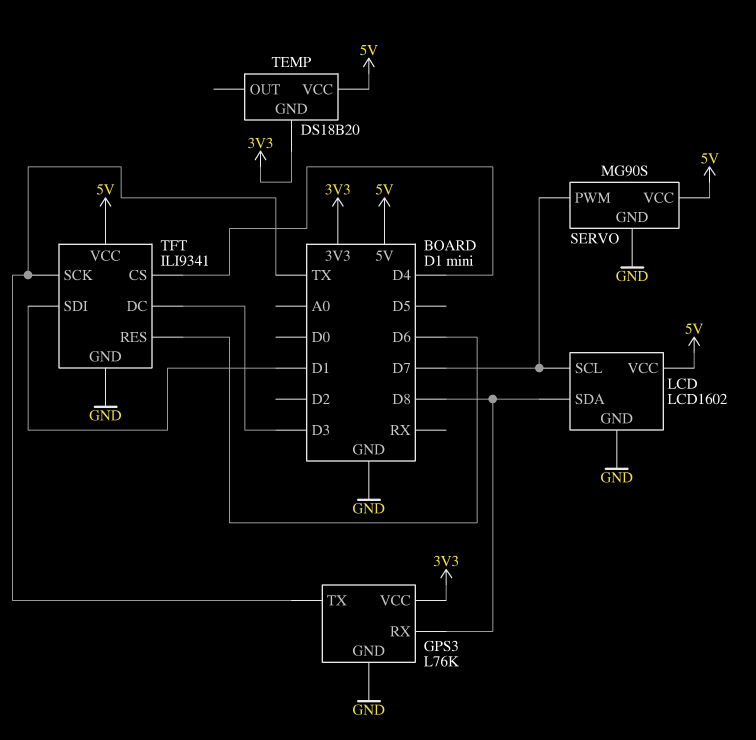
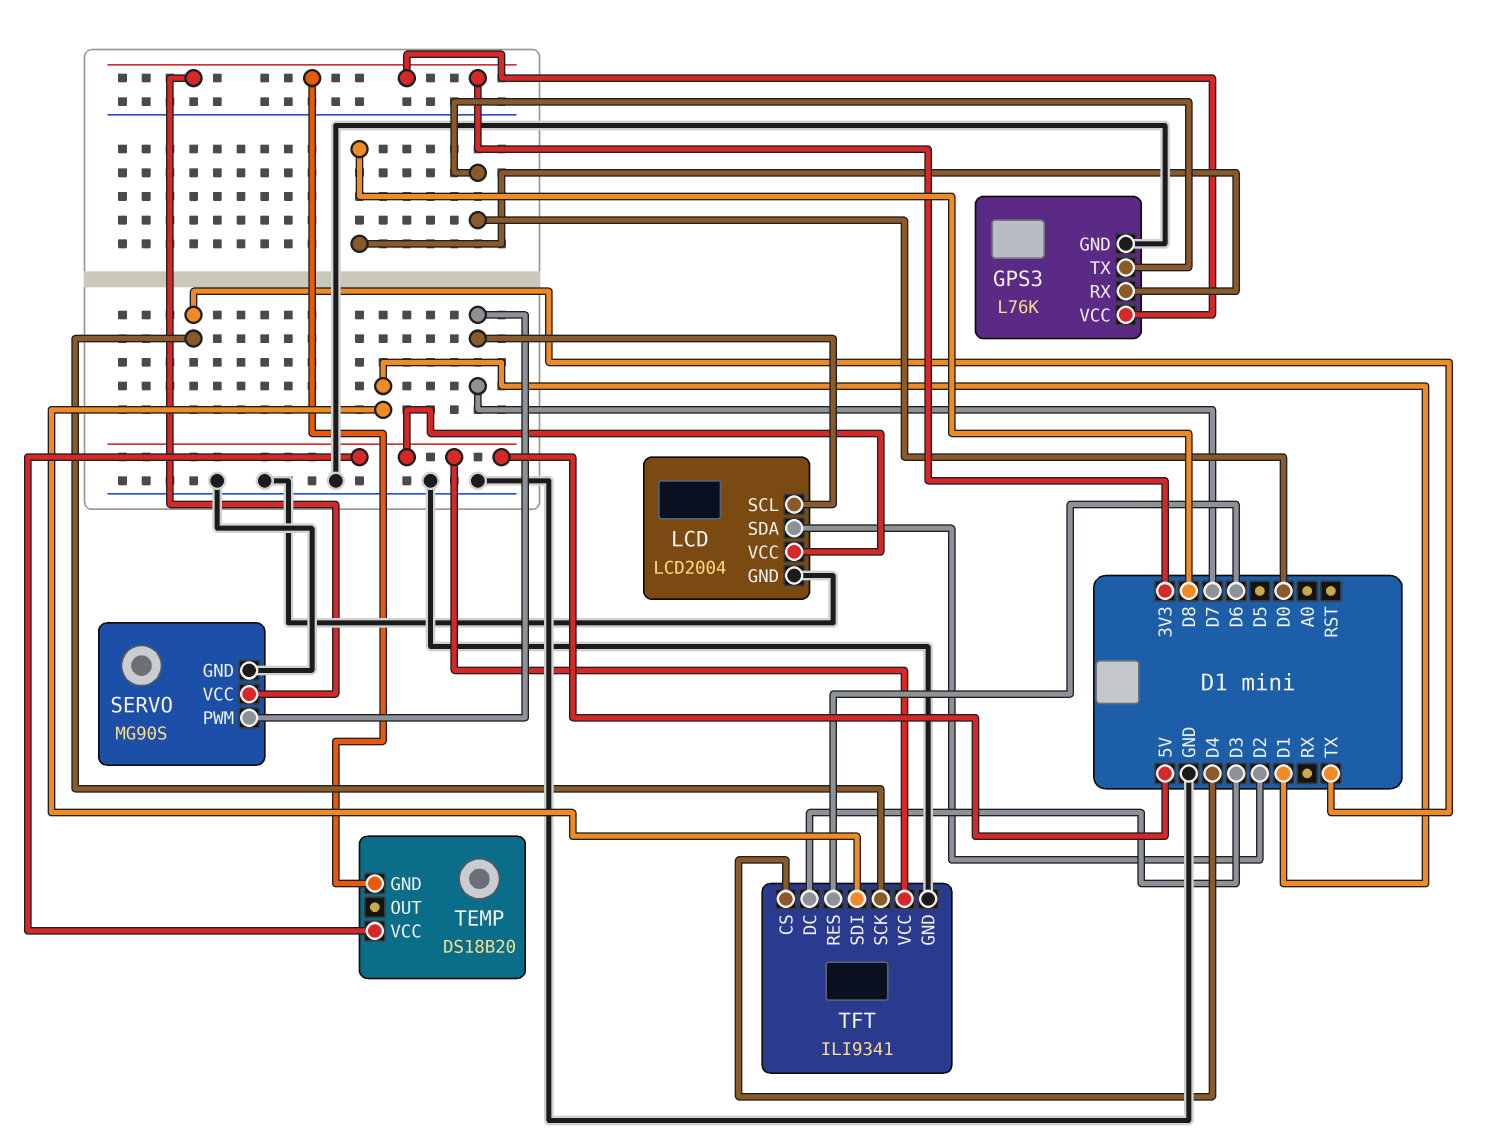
GPS3 pin TX: TX -> D0
LCD: LCD1602 -> LCD2004
LCD pin SDA: D8 -> D2
SERVO pin VCC: 5V -> 3V3

